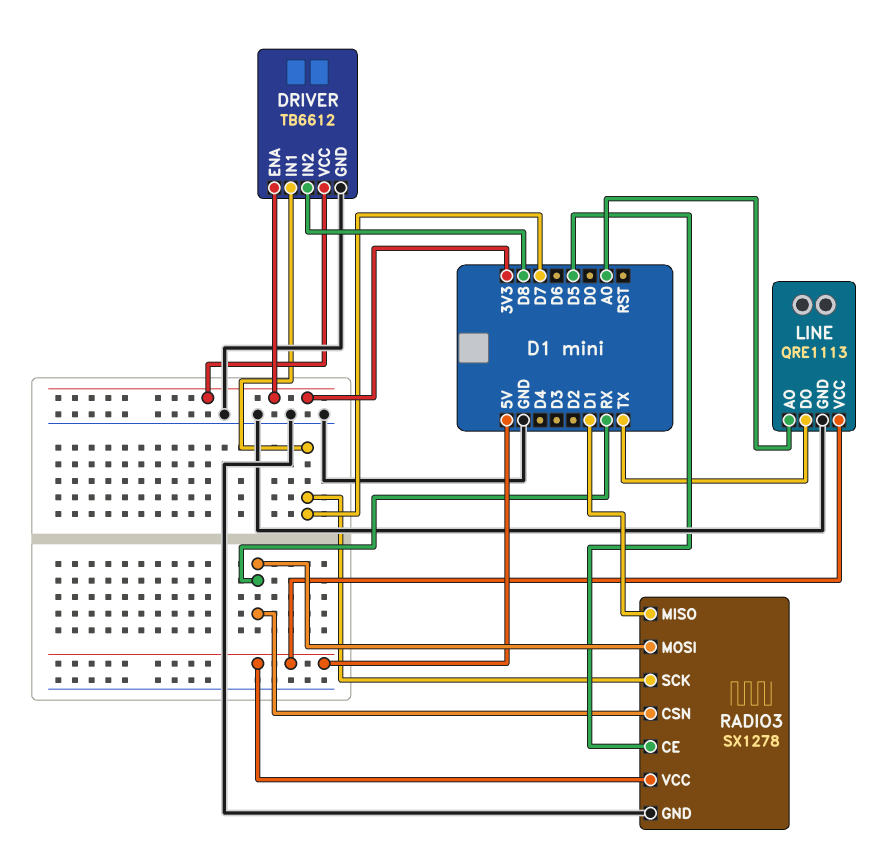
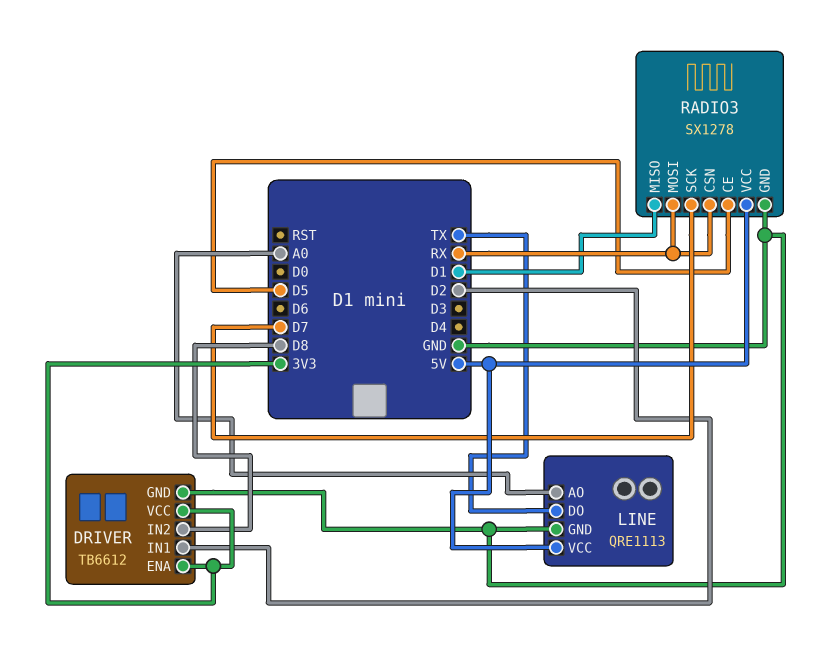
DRIVER pin IN1: D7 -> D2

